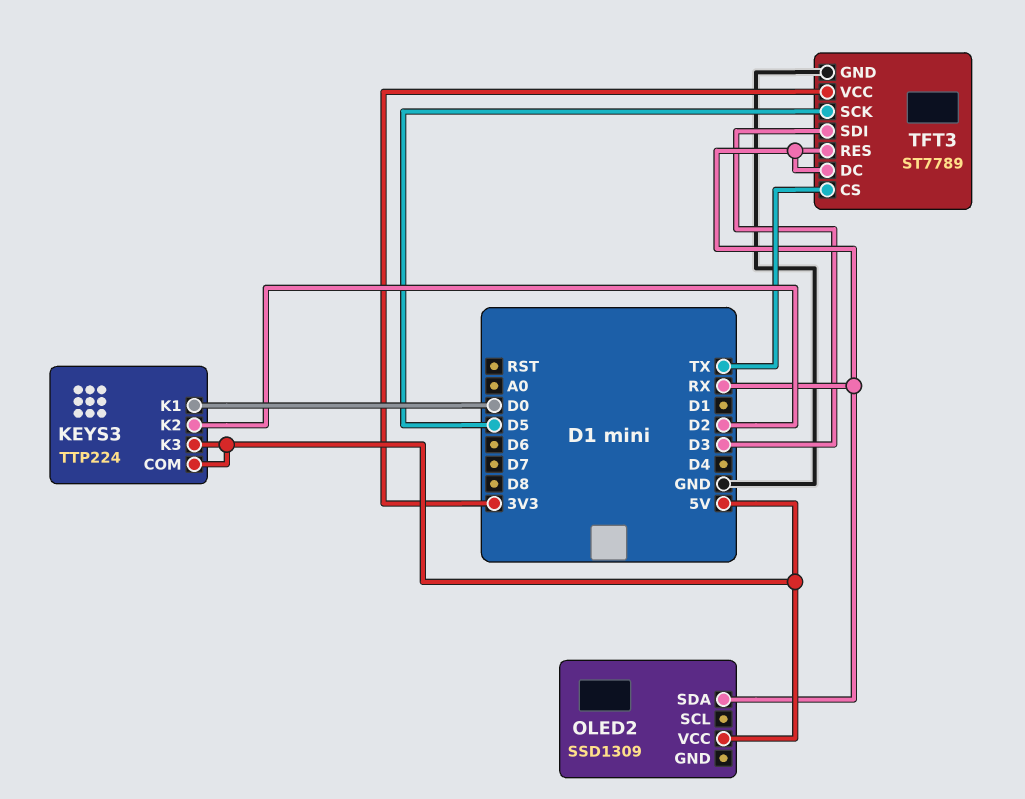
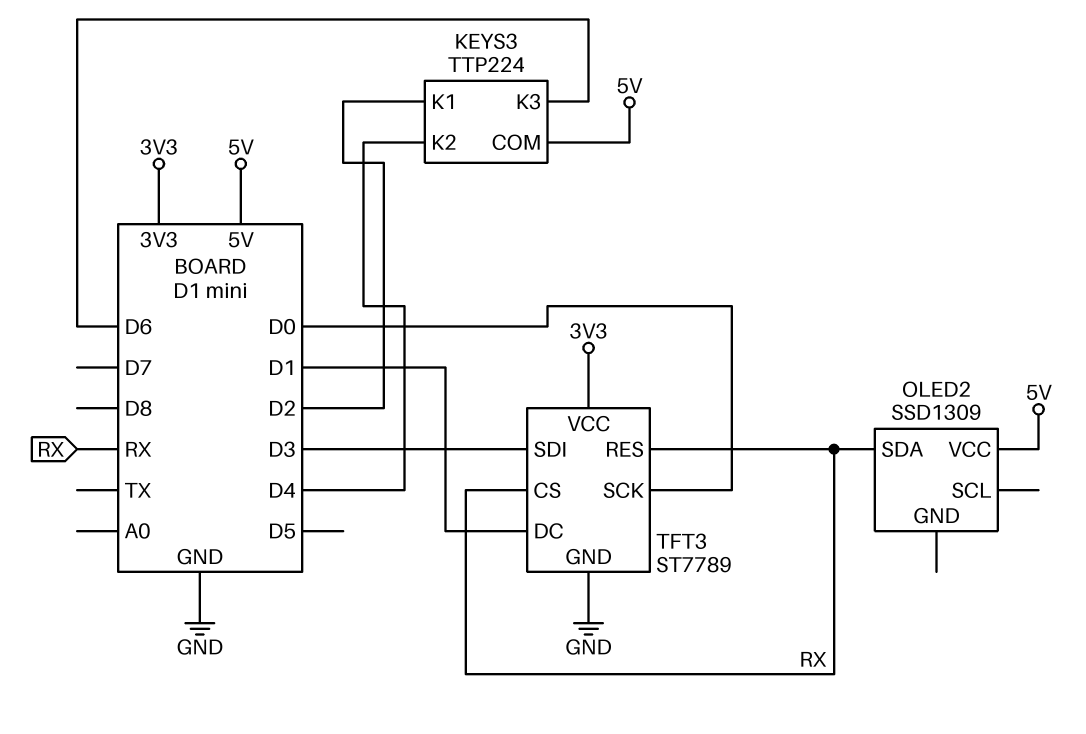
KEYS3 pin K1: D0 -> D2
KEYS3 pin K2: D2 -> D4
KEYS3 pin K3: 5V -> D6
TFT3 pin CS: TX -> RX
TFT3 pin DC: RX -> D1
TFT3 pin SCK: D5 -> D0

